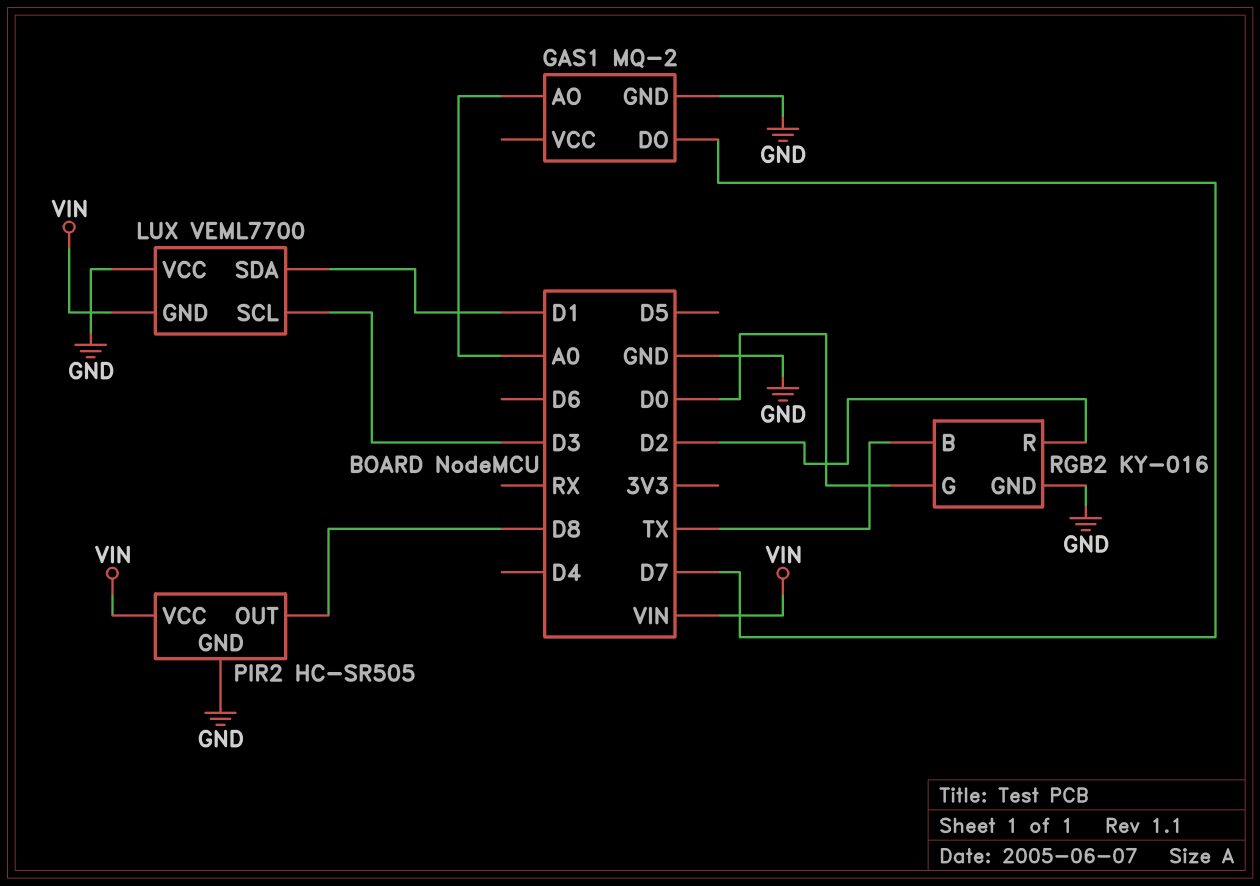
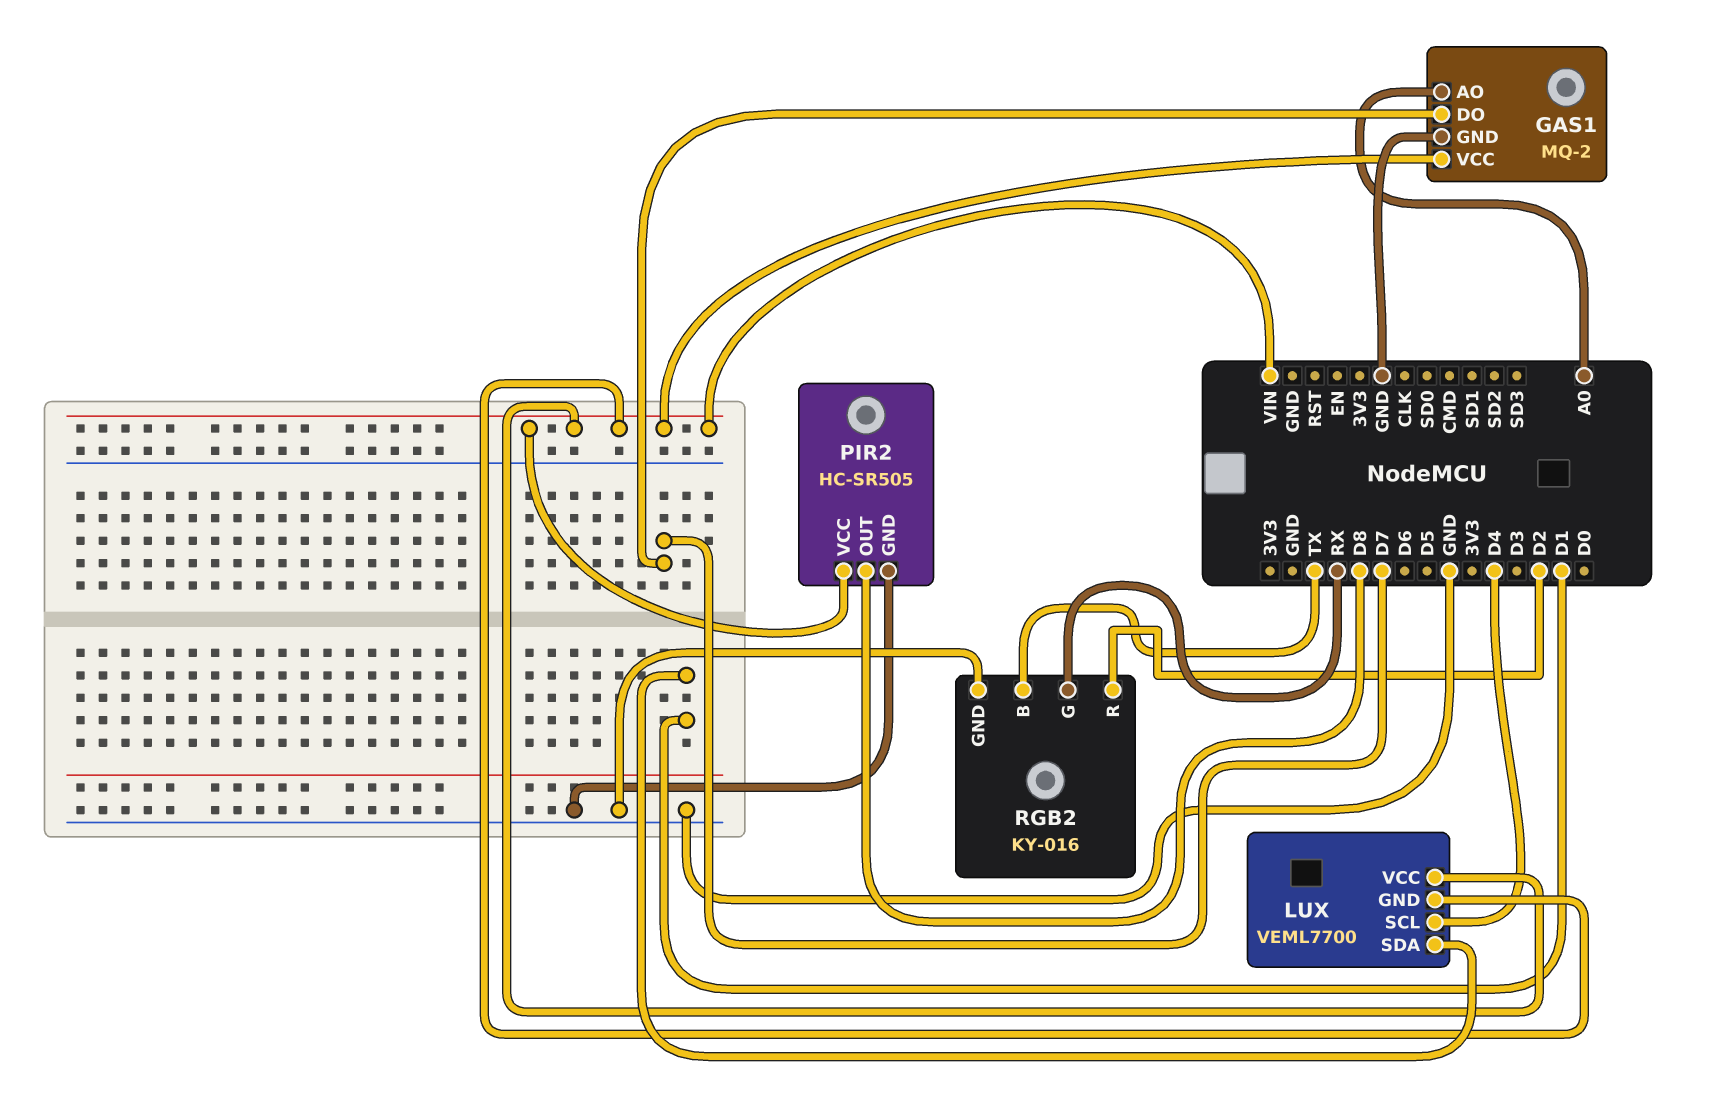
GAS1 pin VCC: none -> VIN
LUX pin SCL: D3 -> D4
LUX pin VCC: GND -> VIN
RGB2 pin G: D0 -> RX

